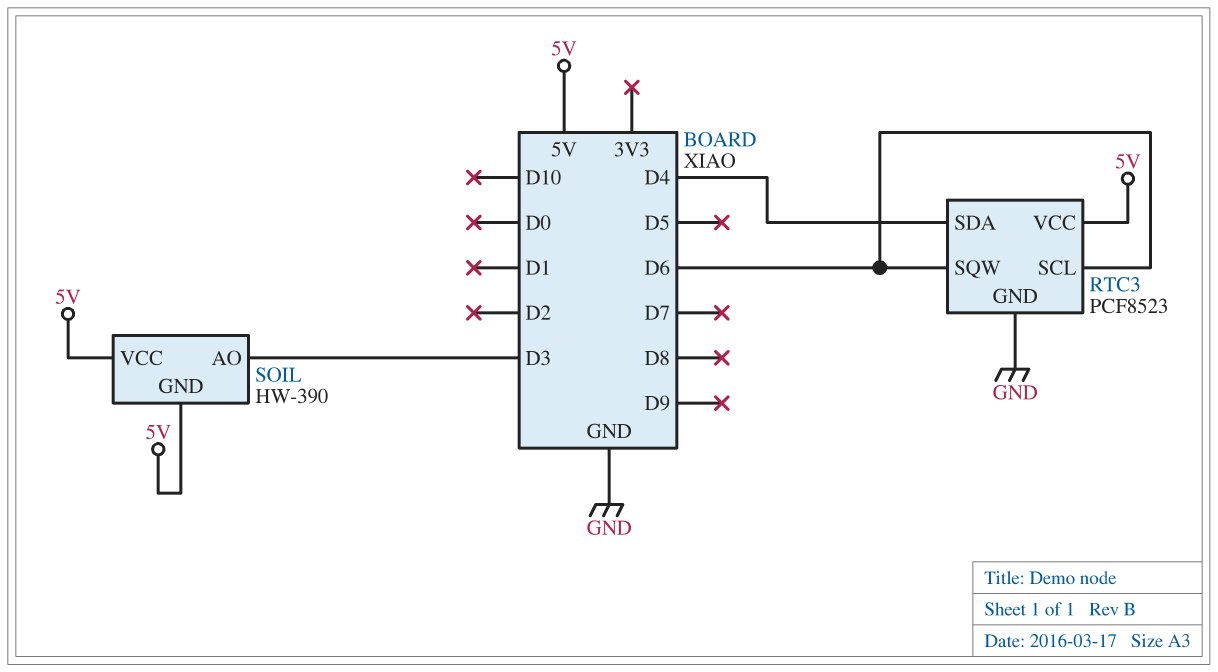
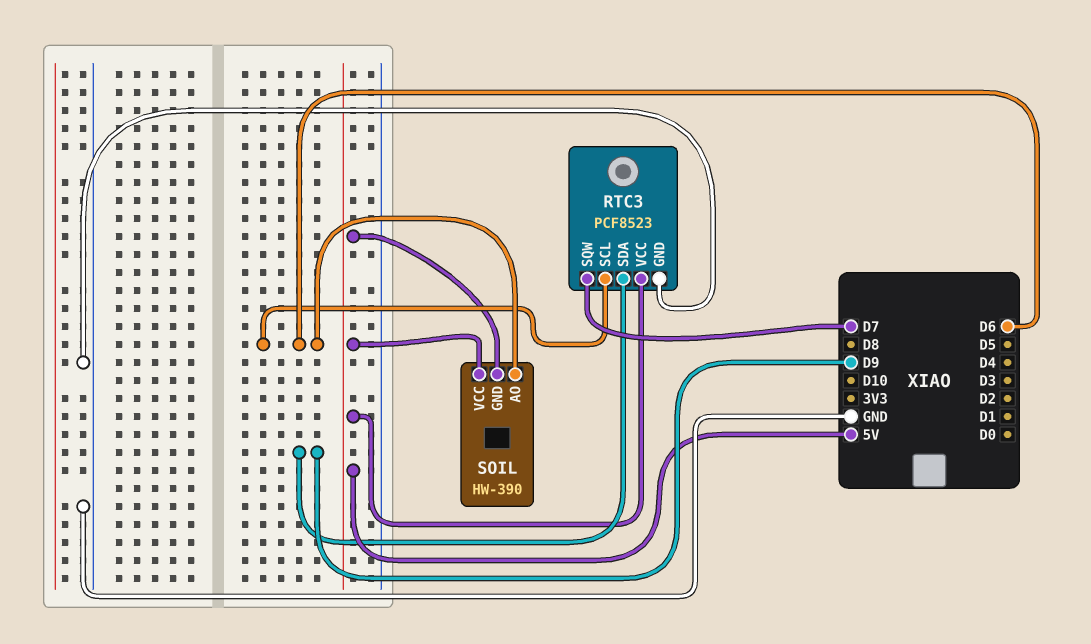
RTC3 pin SDA: D4 -> D9
RTC3 pin SQW: D6 -> D7
SOIL pin AO: D3 -> D6

